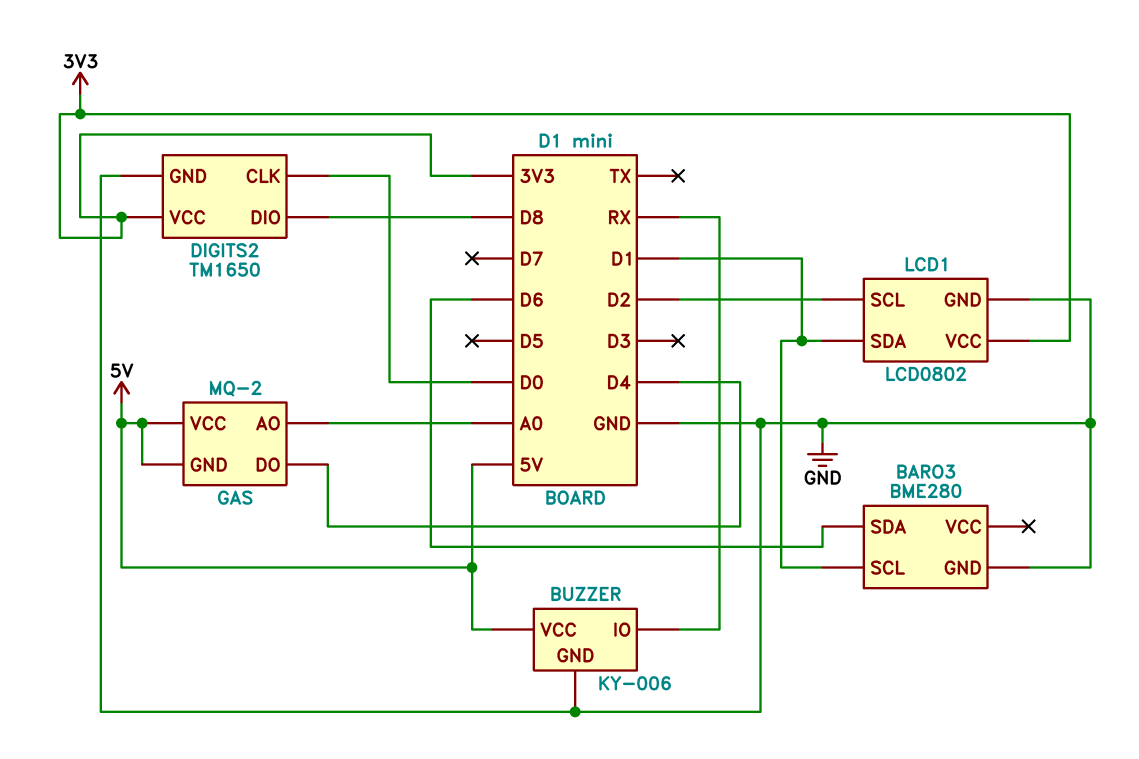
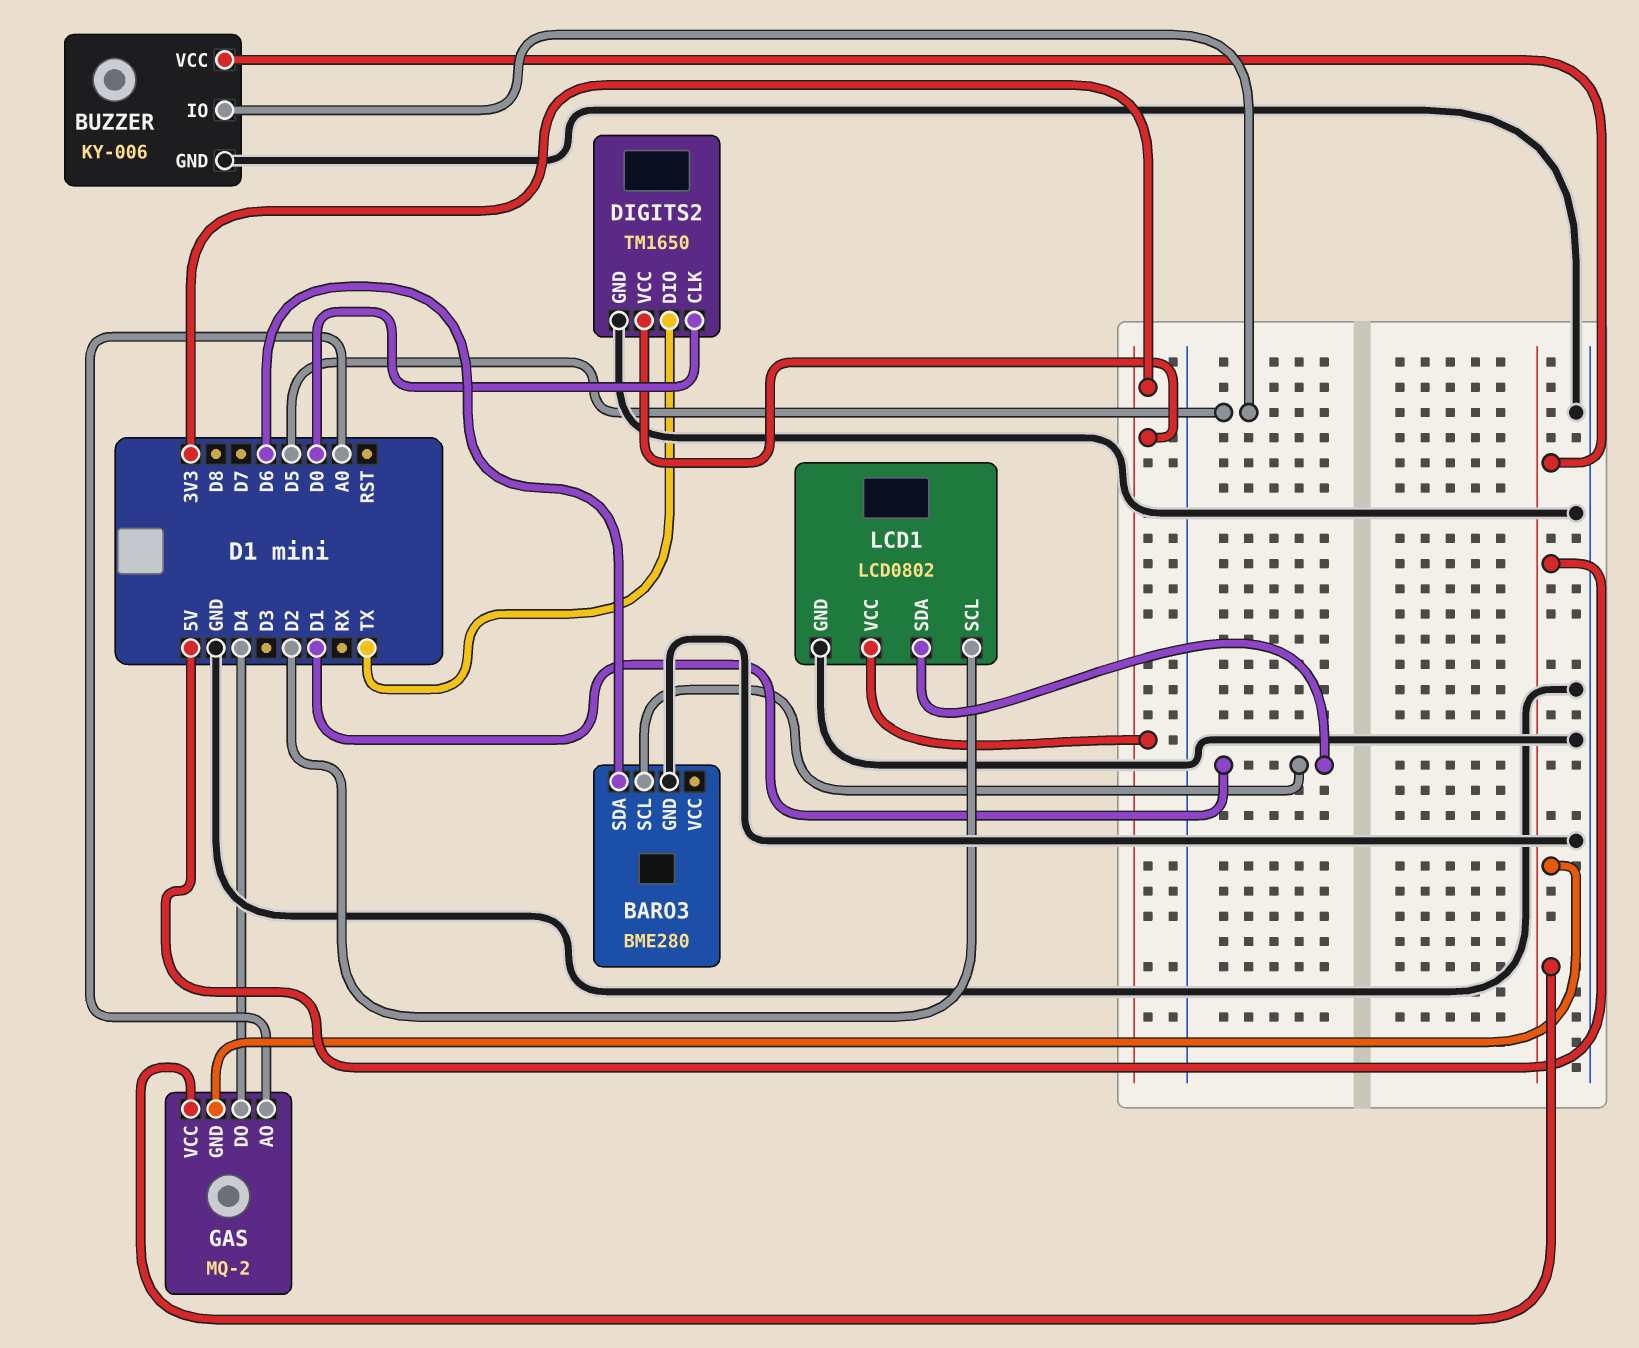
BUZZER pin IO: RX -> D5
DIGITS2 pin DIO: D8 -> TX

